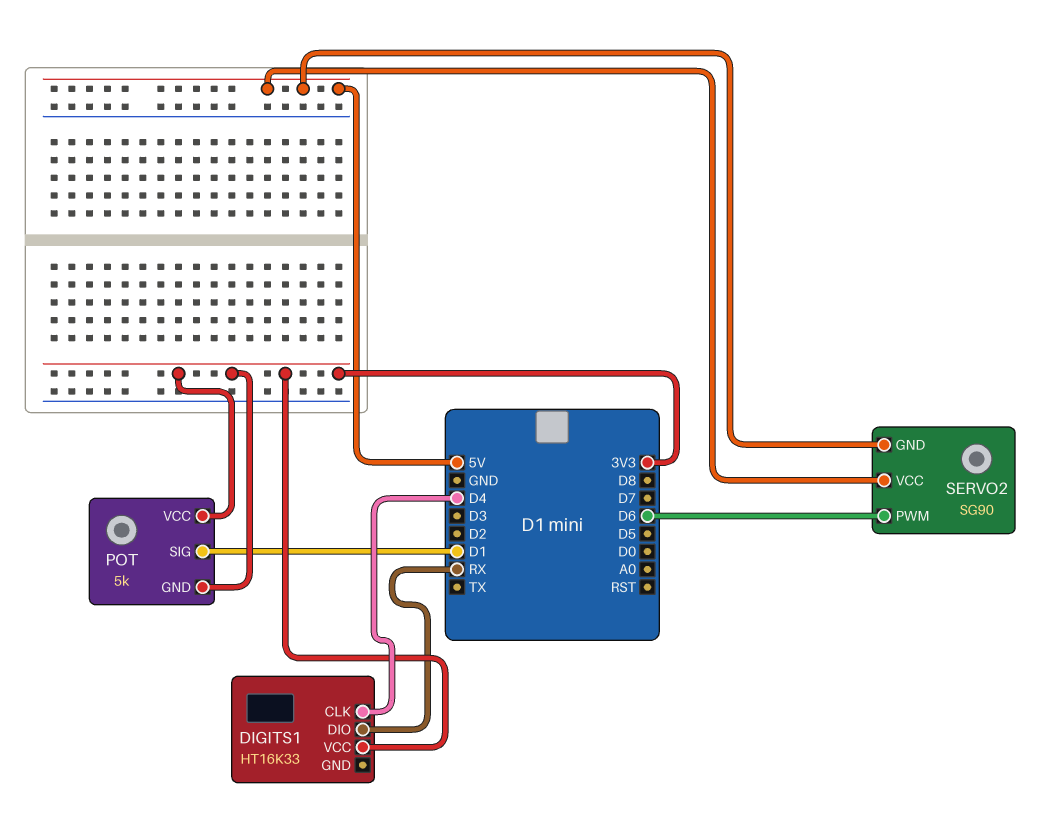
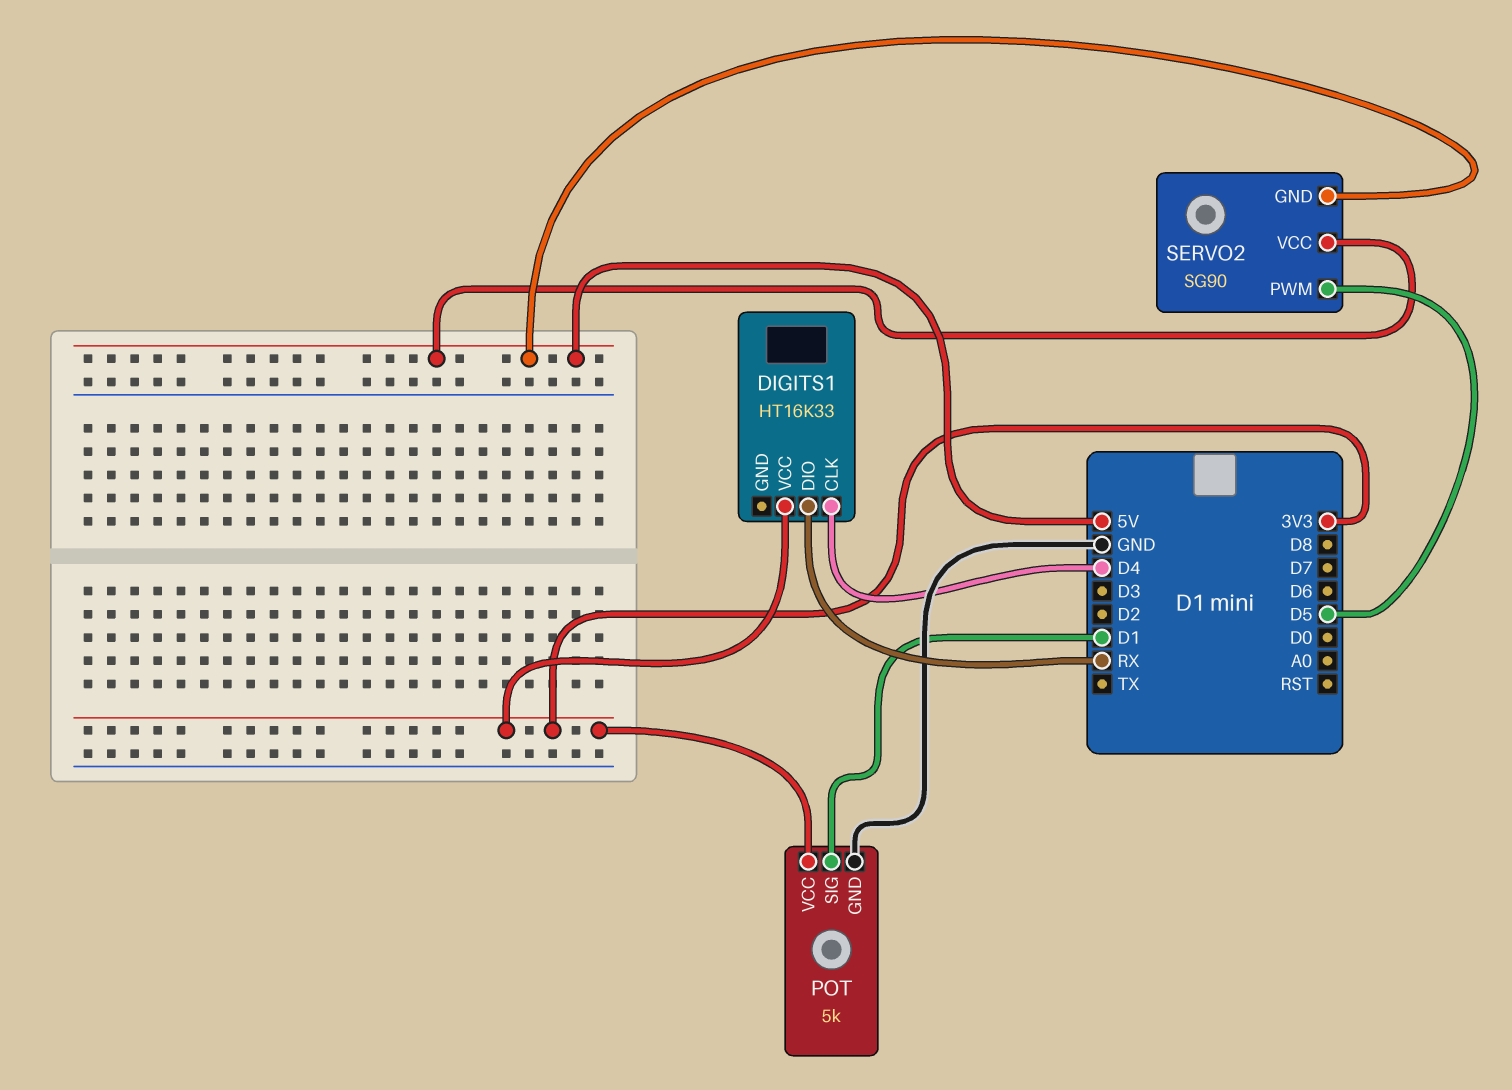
POT pin GND: 3V3 -> GND
SERVO2 pin PWM: D6 -> D5

